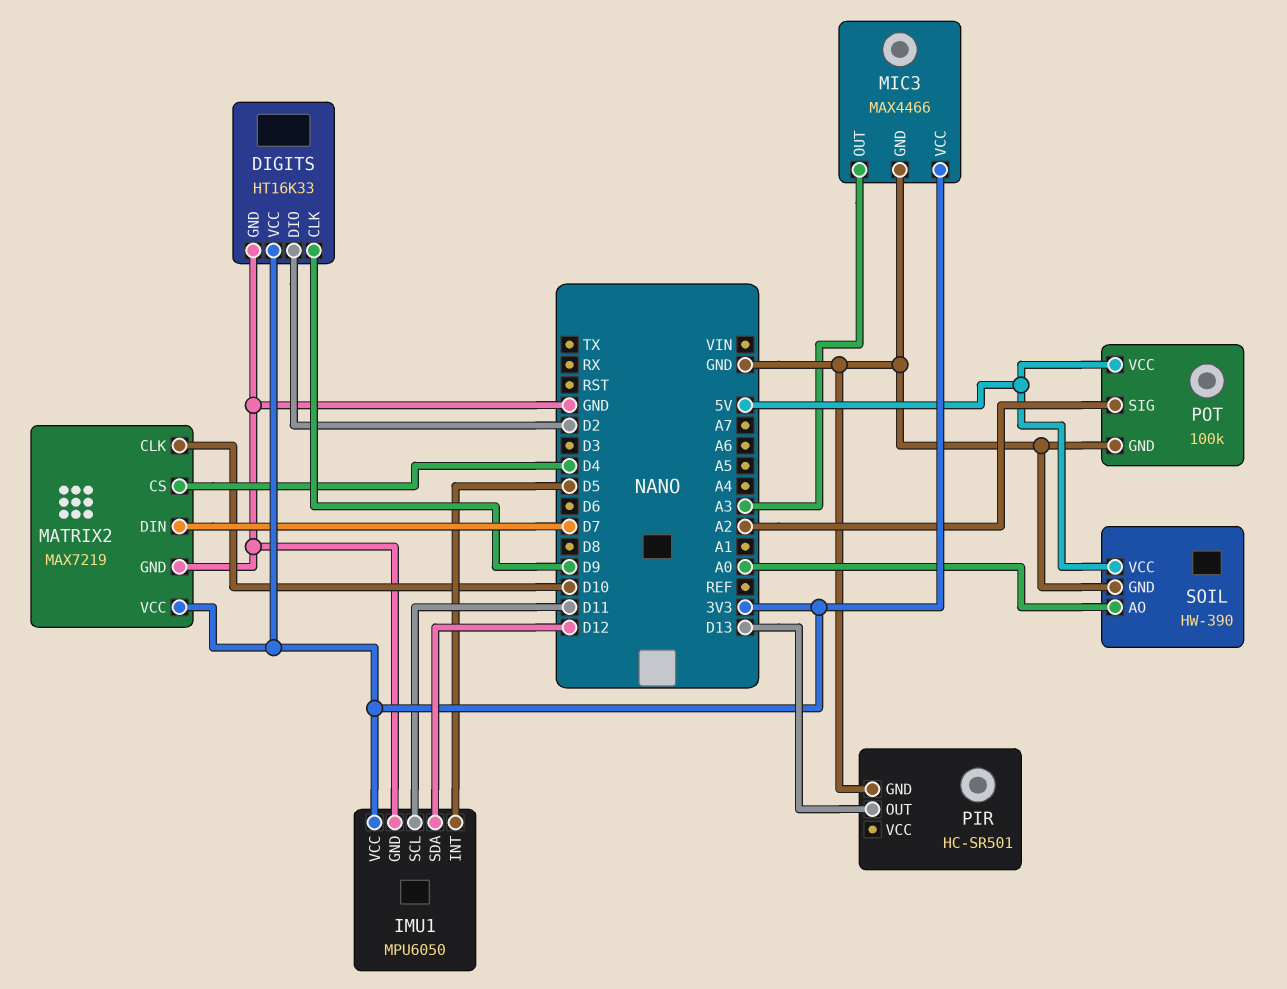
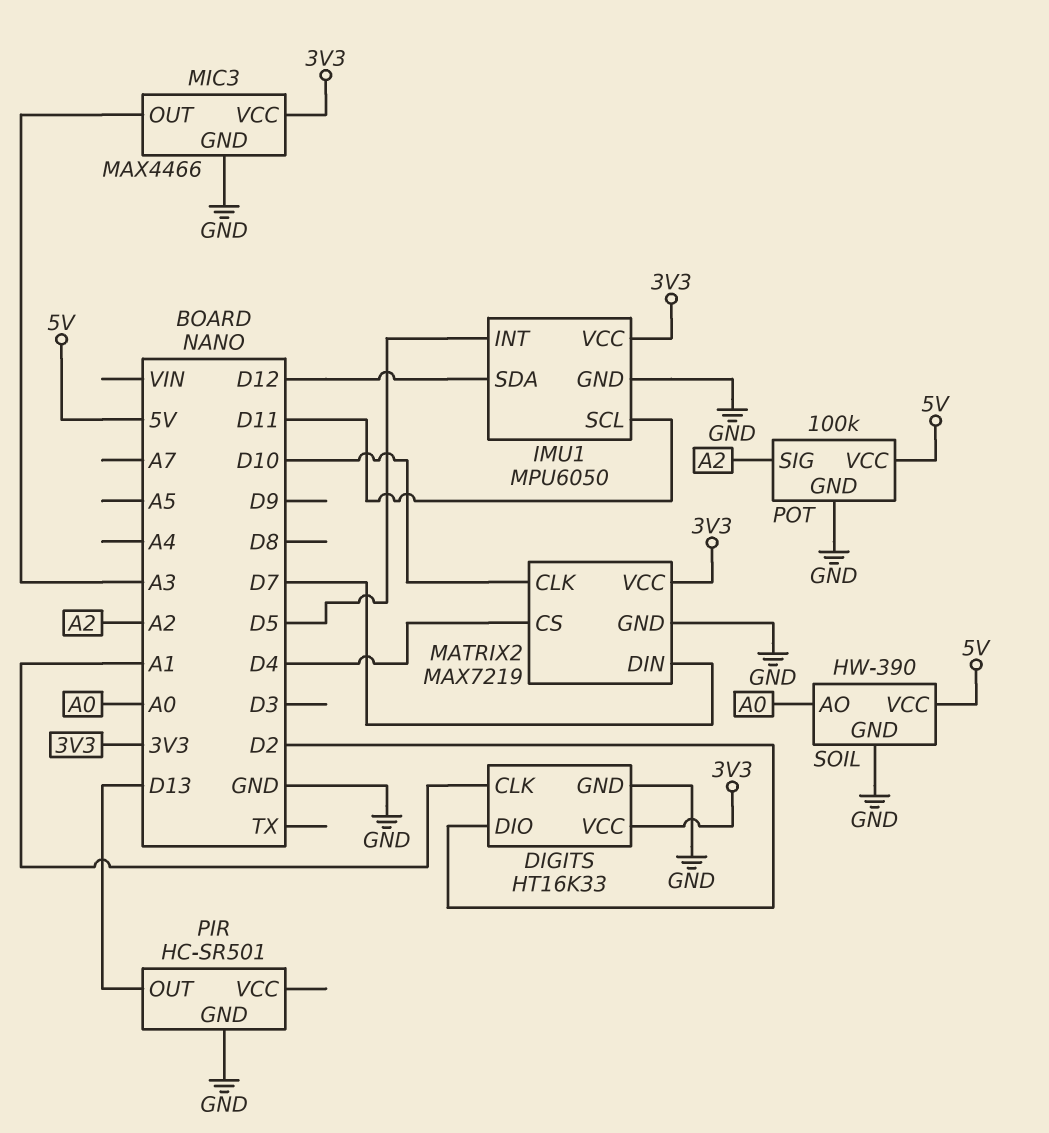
DIGITS pin CLK: D9 -> A1

